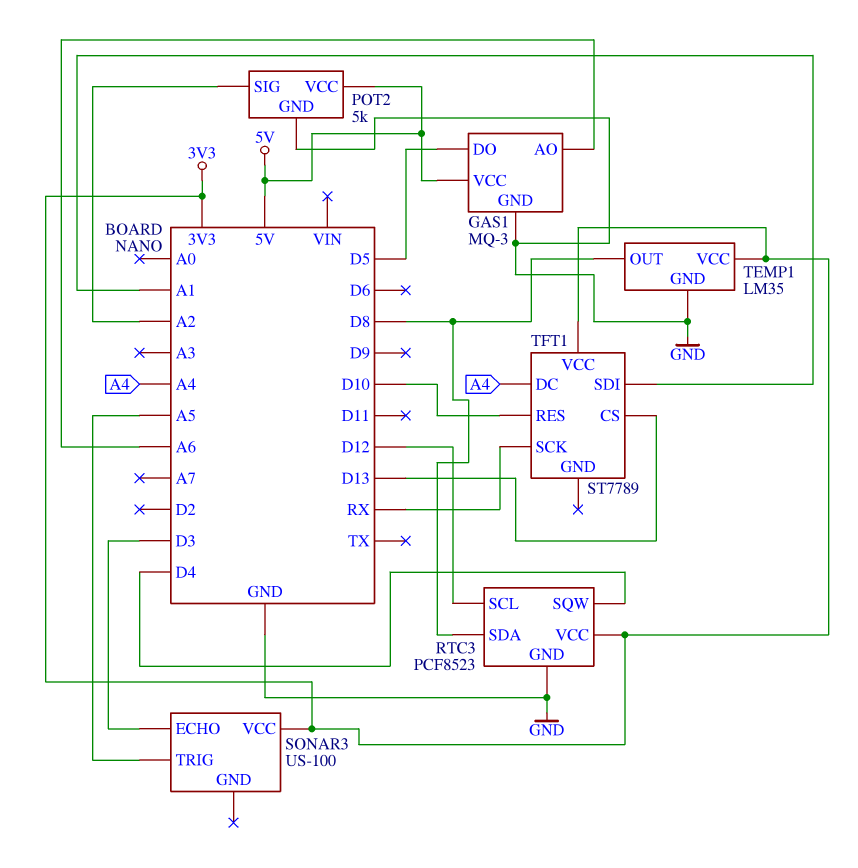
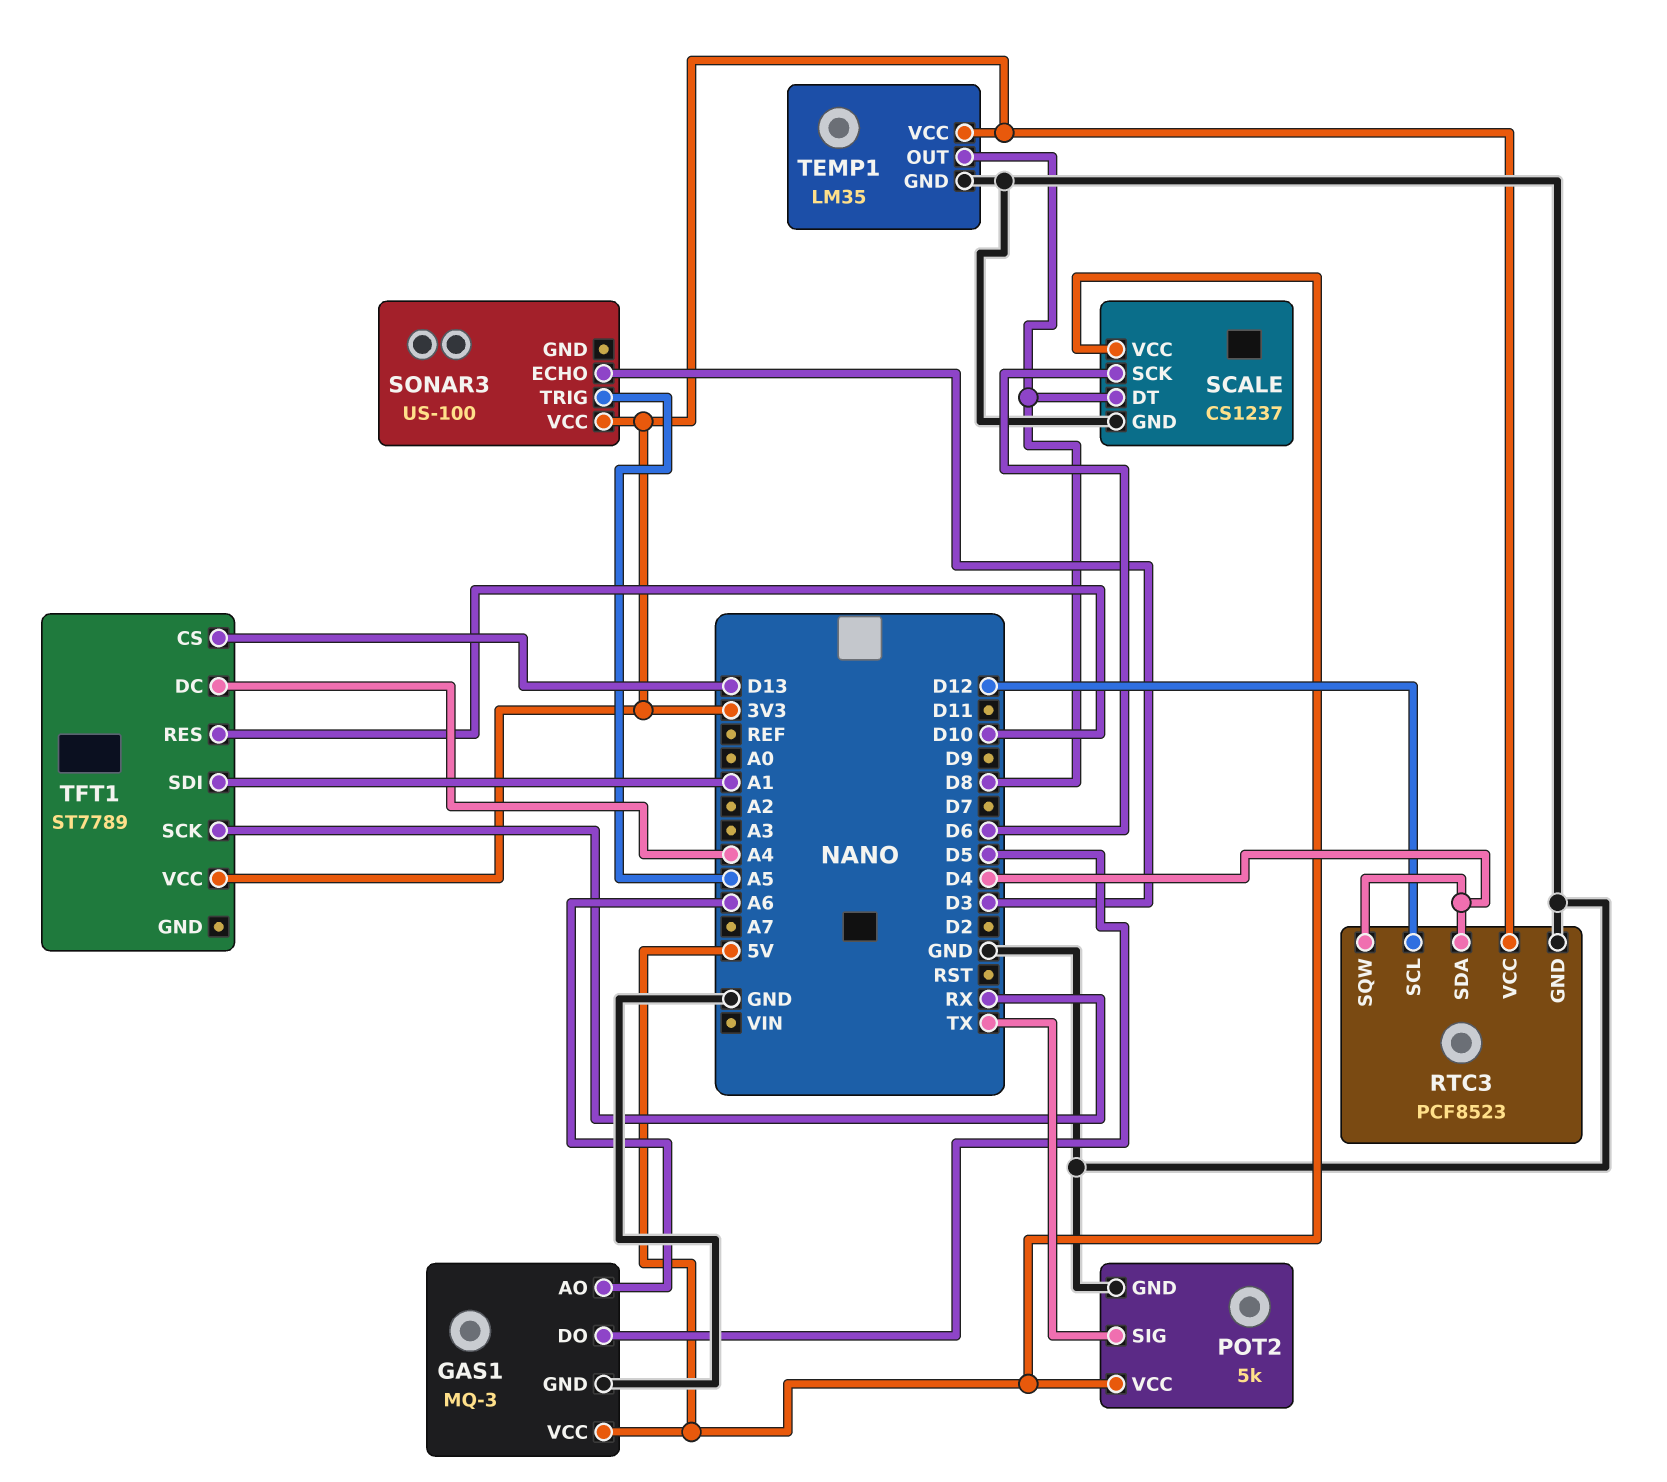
POT2 pin SIG: A2 -> TX
RTC3 pin SDA: D8 -> D4
SCALE: none -> CS1237
SCALE pin DT: none -> D8
SCALE pin GND: none -> GND
SCALE pin SCK: none -> D6
SCALE pin VCC: none -> 5V

